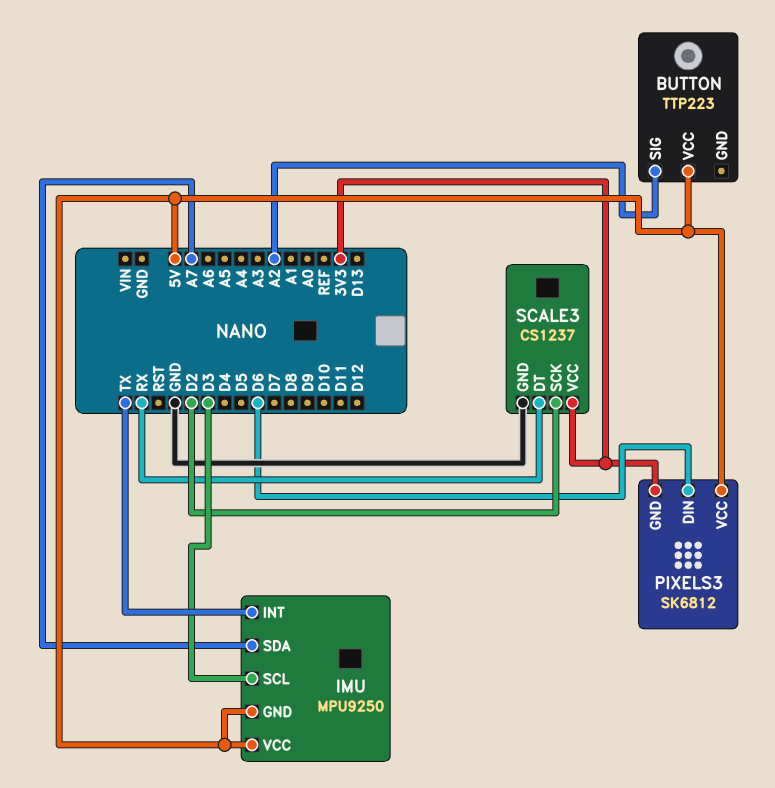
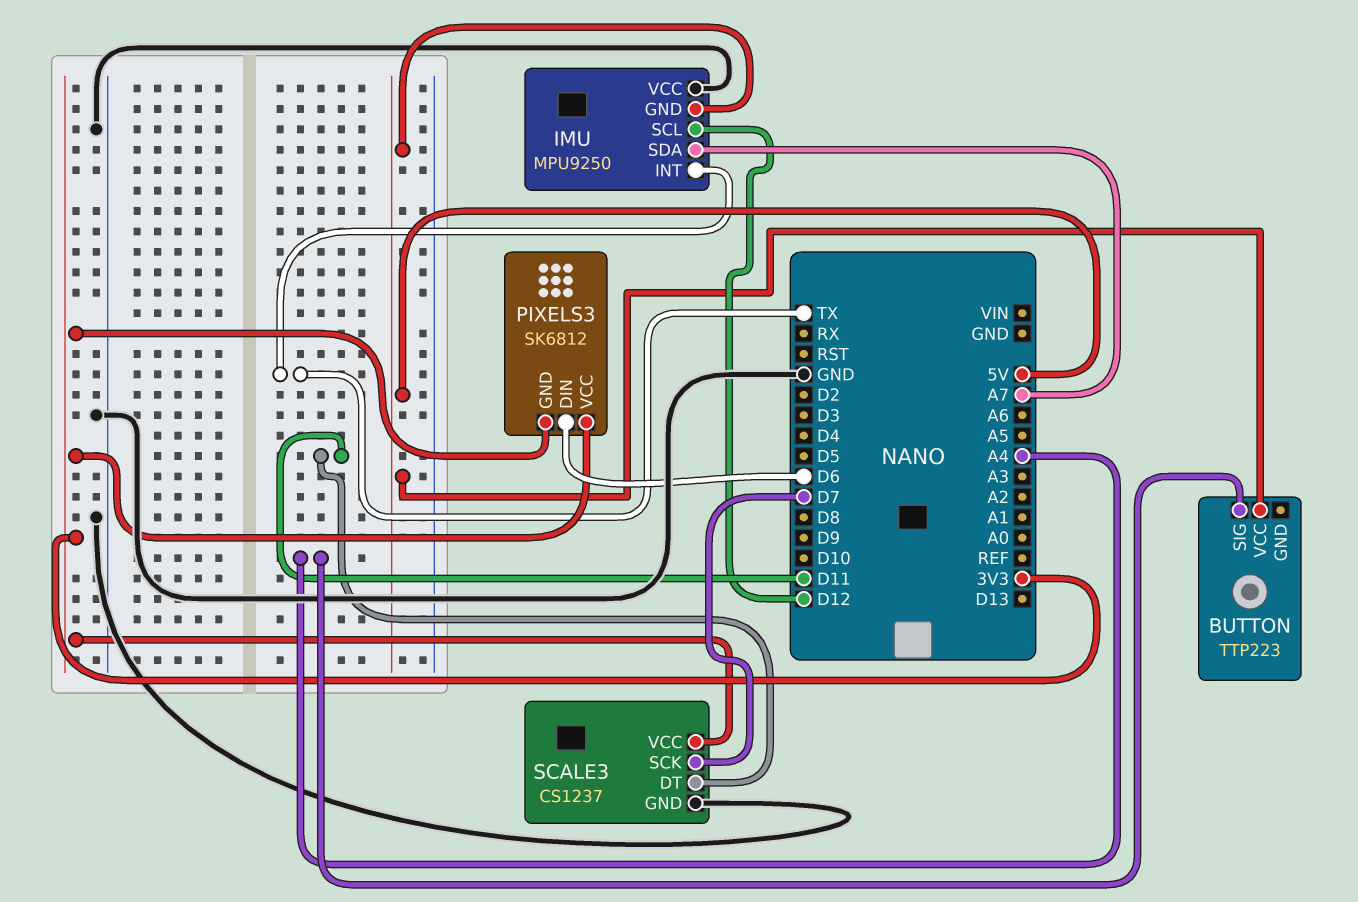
BUTTON pin SIG: A2 -> A4
IMU pin SCL: D3 -> D12
IMU pin VCC: 5V -> GND
PIXELS3 pin VCC: 5V -> 3V3
SCALE3 pin DT: RX -> D11
SCALE3 pin SCK: D2 -> D7

